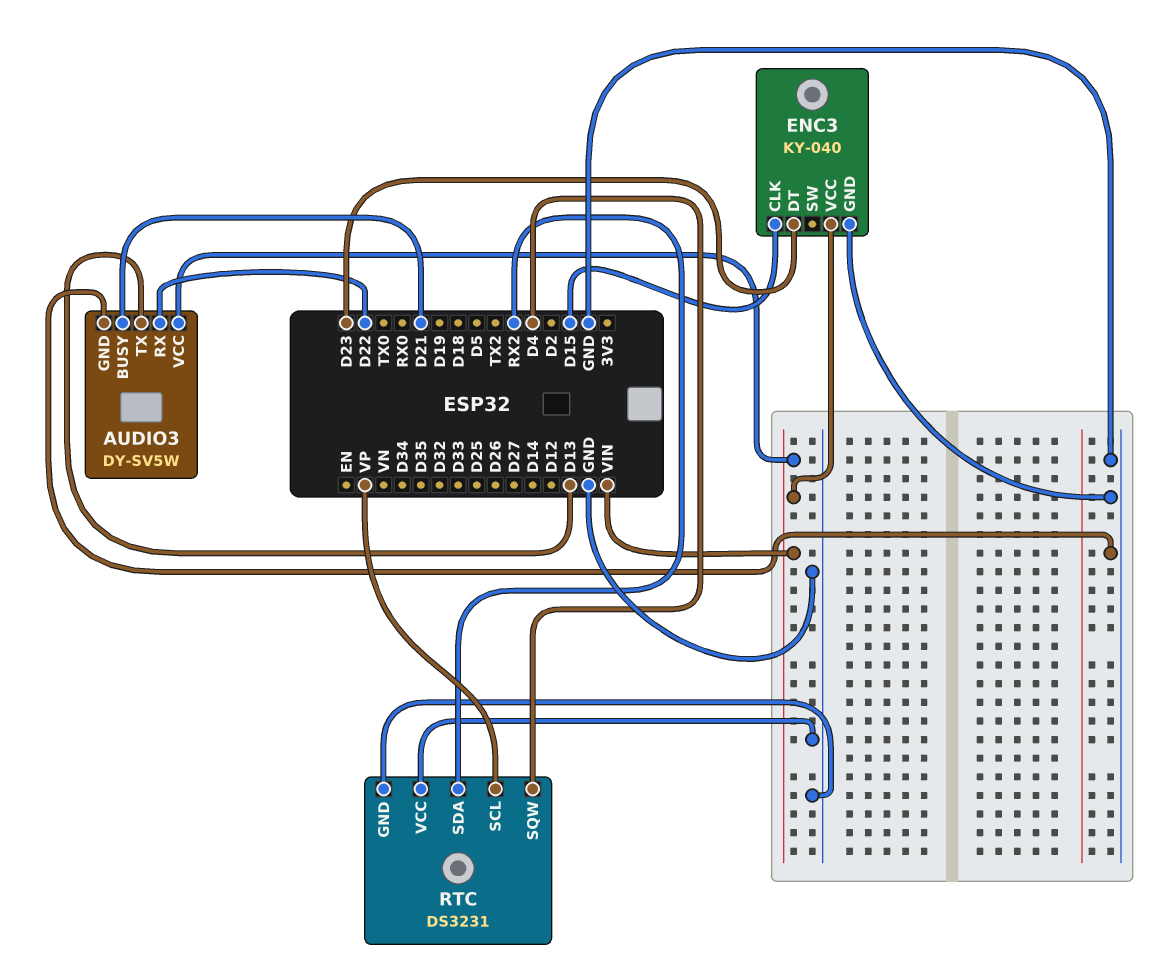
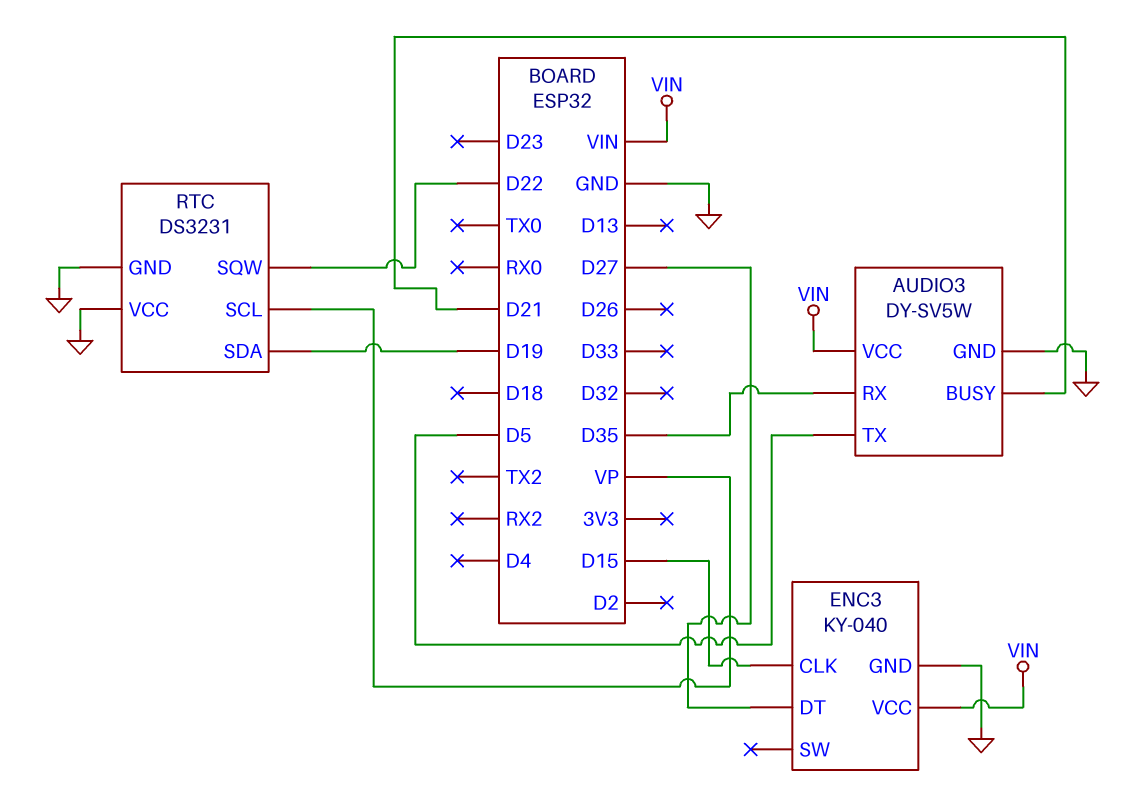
AUDIO3 pin RX: D22 -> D35
AUDIO3 pin TX: D13 -> D5
ENC3 pin DT: D23 -> D27
RTC pin SDA: RX2 -> D19
RTC pin SQW: D4 -> D22

